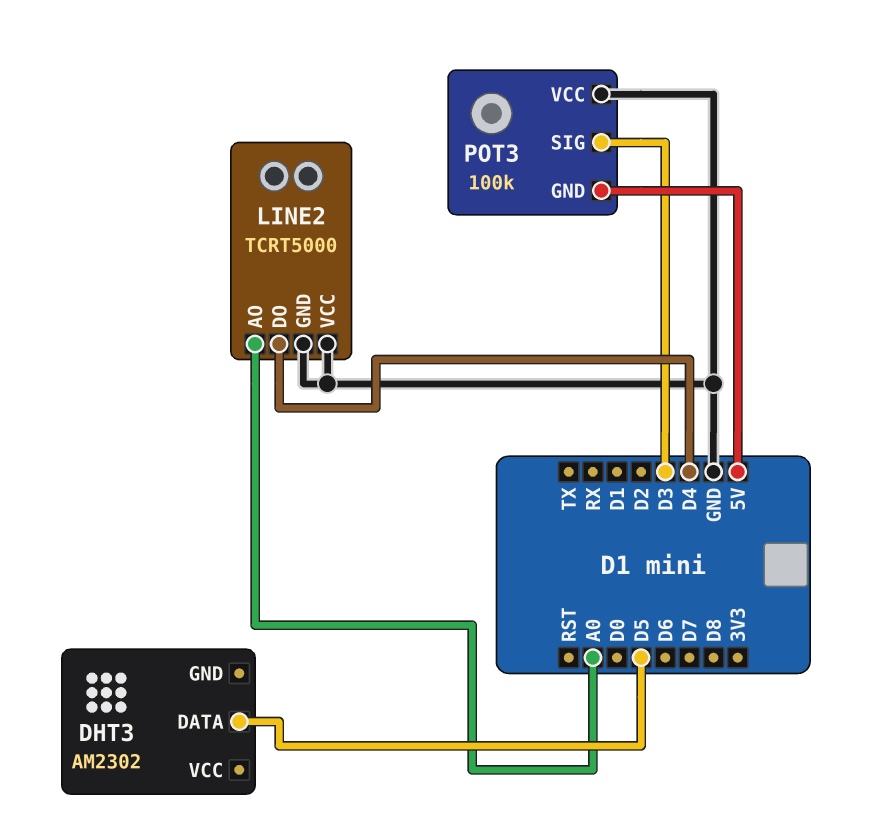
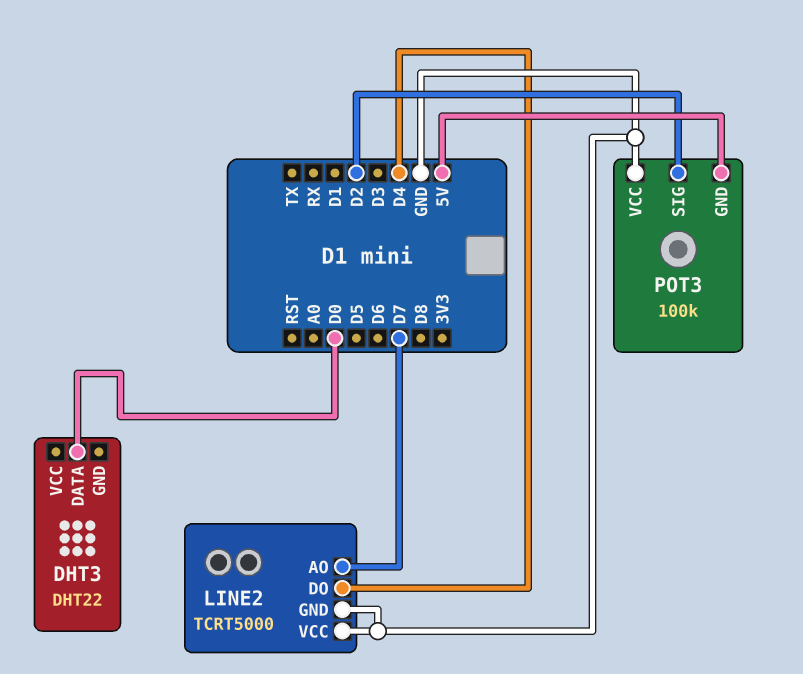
DHT3: AM2302 -> DHT22
DHT3 pin DATA: D5 -> D0
LINE2 pin AO: A0 -> D7
POT3 pin SIG: D3 -> D2

